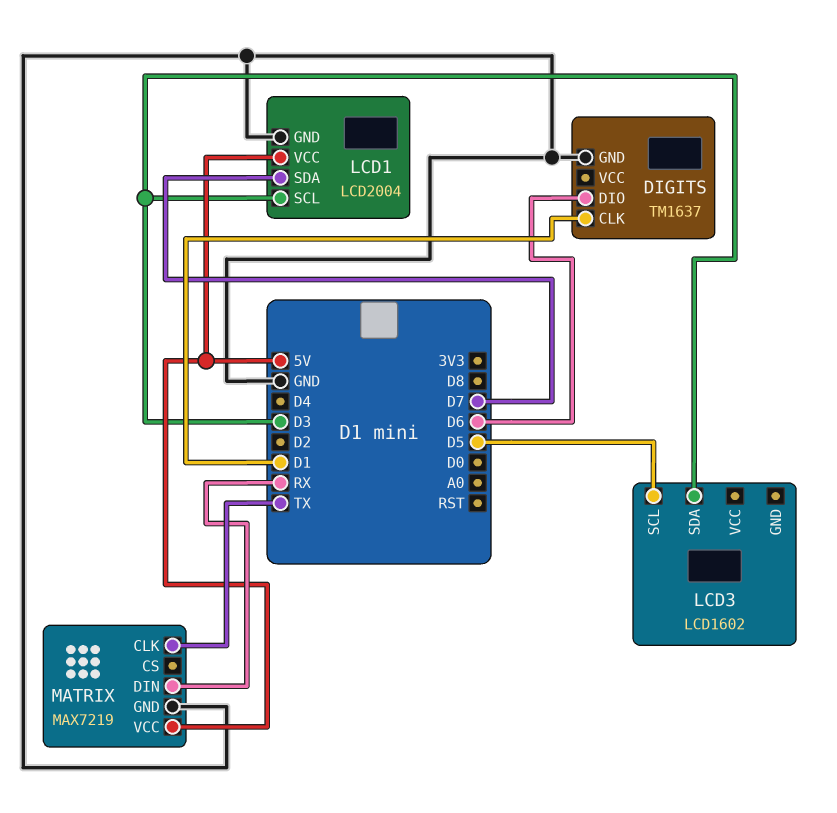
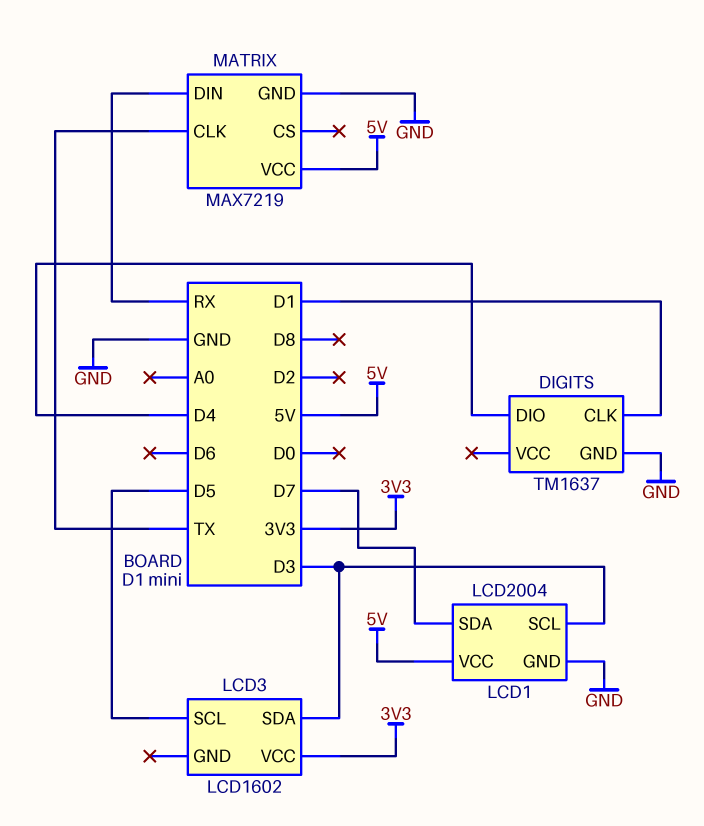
DIGITS pin DIO: D6 -> D4
LCD3 pin VCC: none -> 3V3

